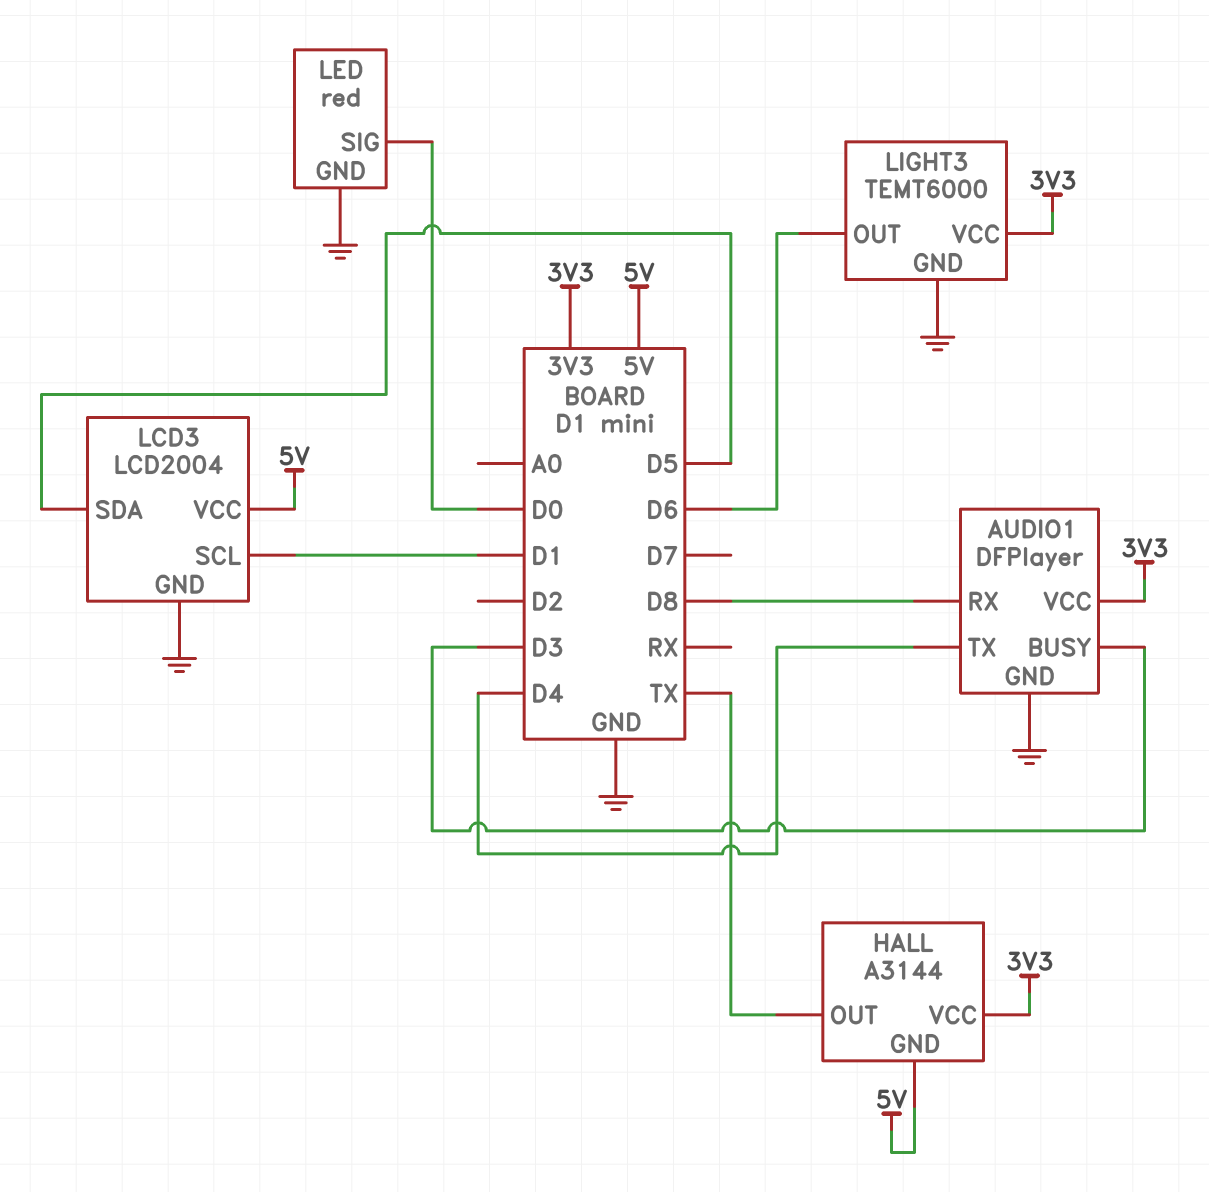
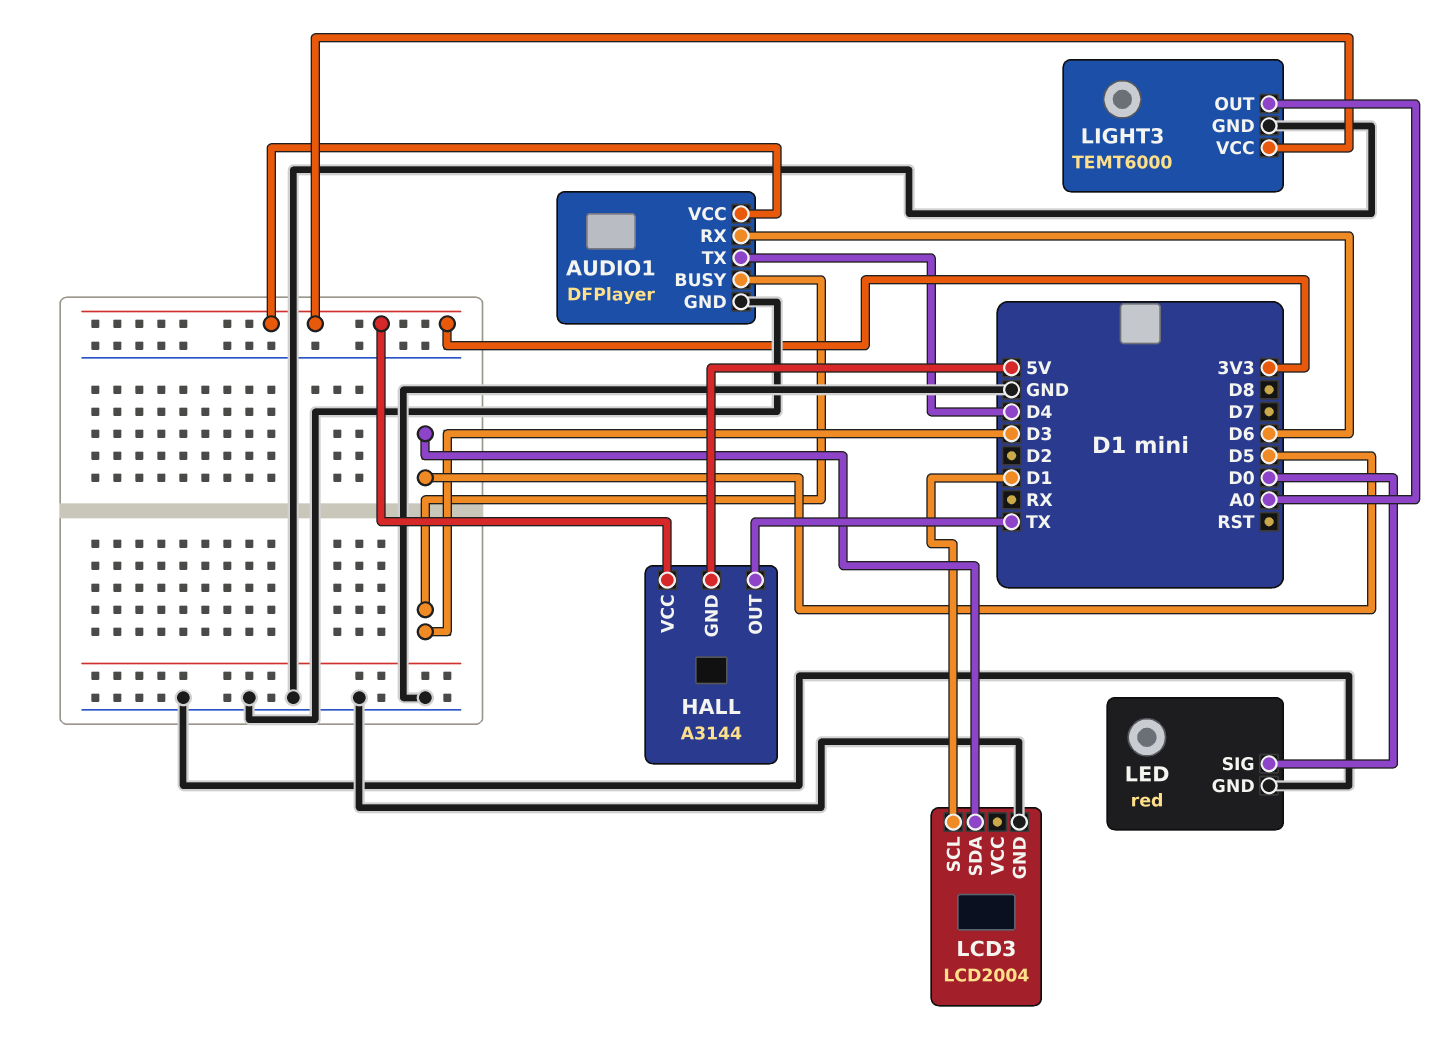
AUDIO1 pin RX: D8 -> D6
LCD3 pin VCC: 5V -> none
LIGHT3 pin OUT: D6 -> A0

